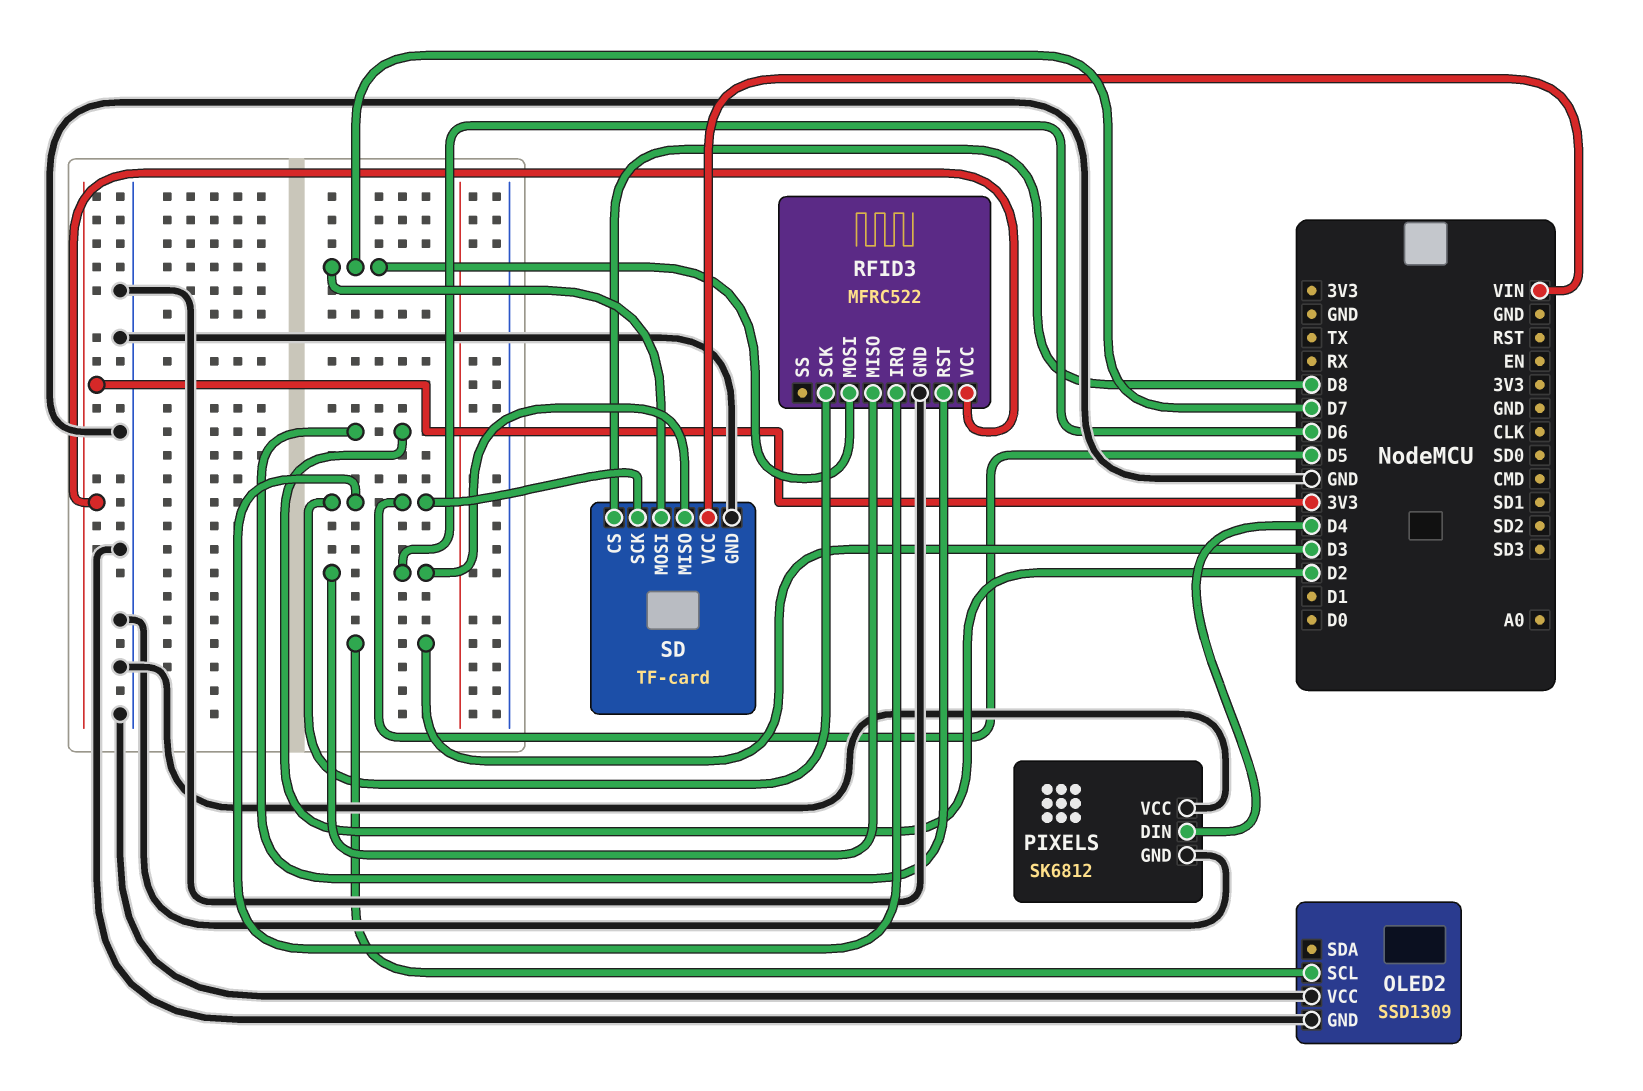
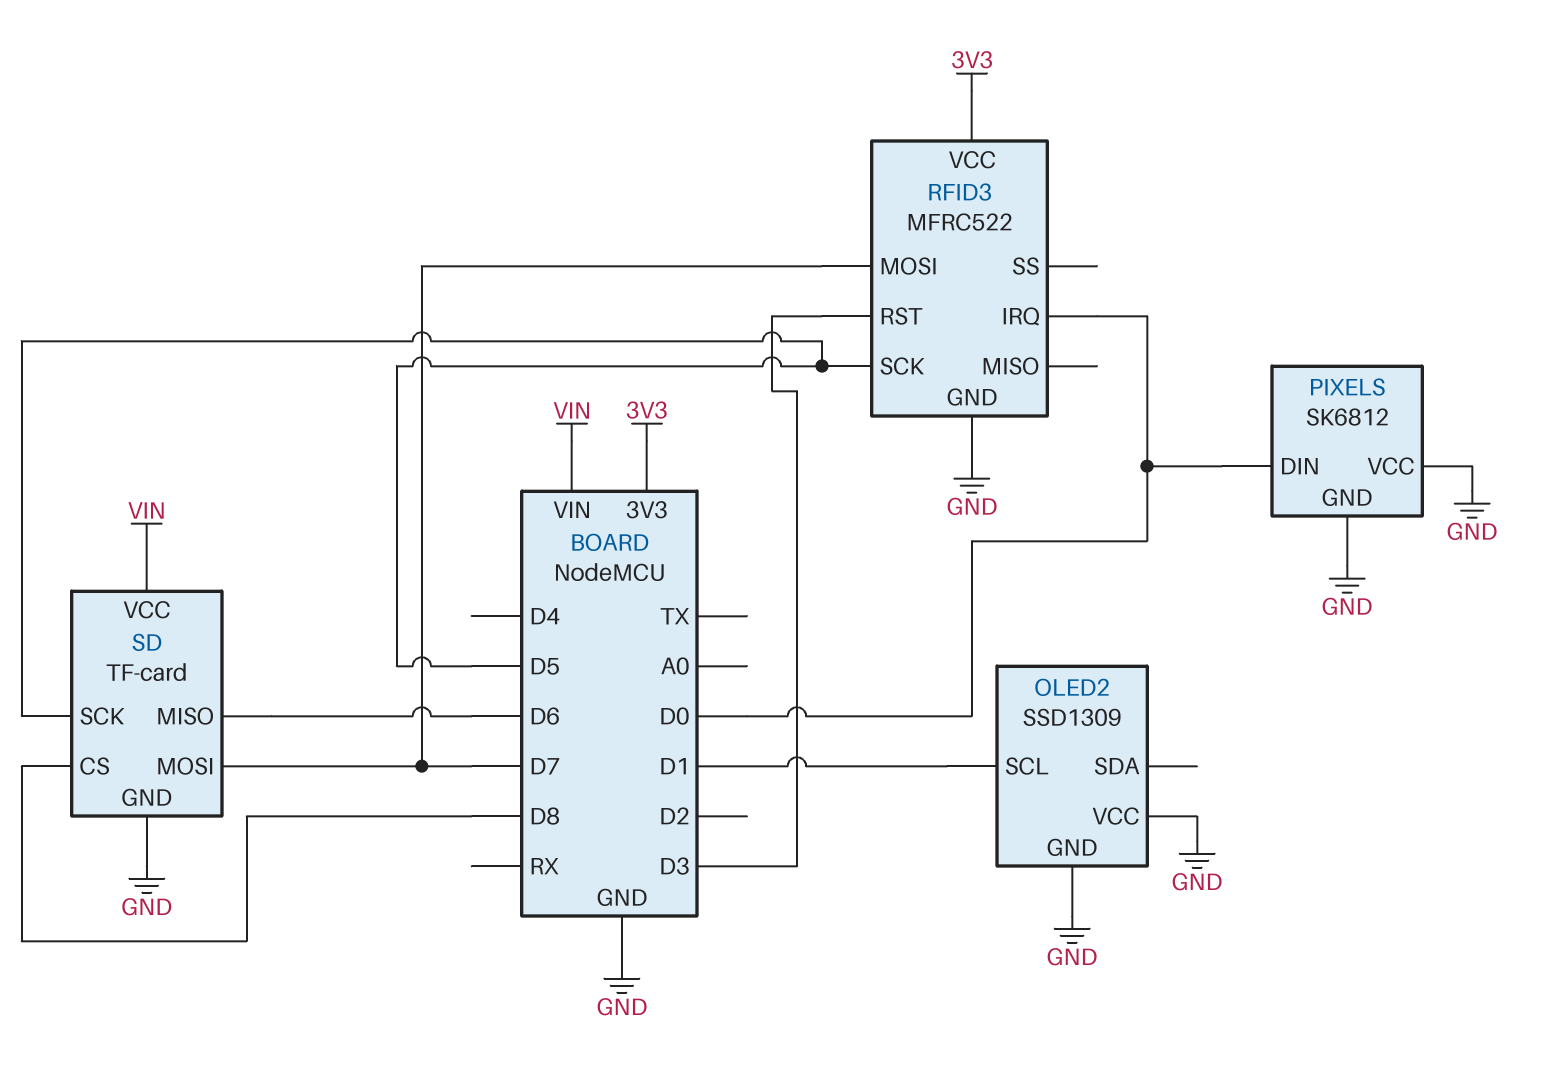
OLED2 pin SCL: D3 -> D1
PIXELS pin DIN: D4 -> D0
RFID3 pin IRQ: D5 -> D0
RFID3 pin MISO: D6 -> none
RFID3 pin RST: D2 -> D3

